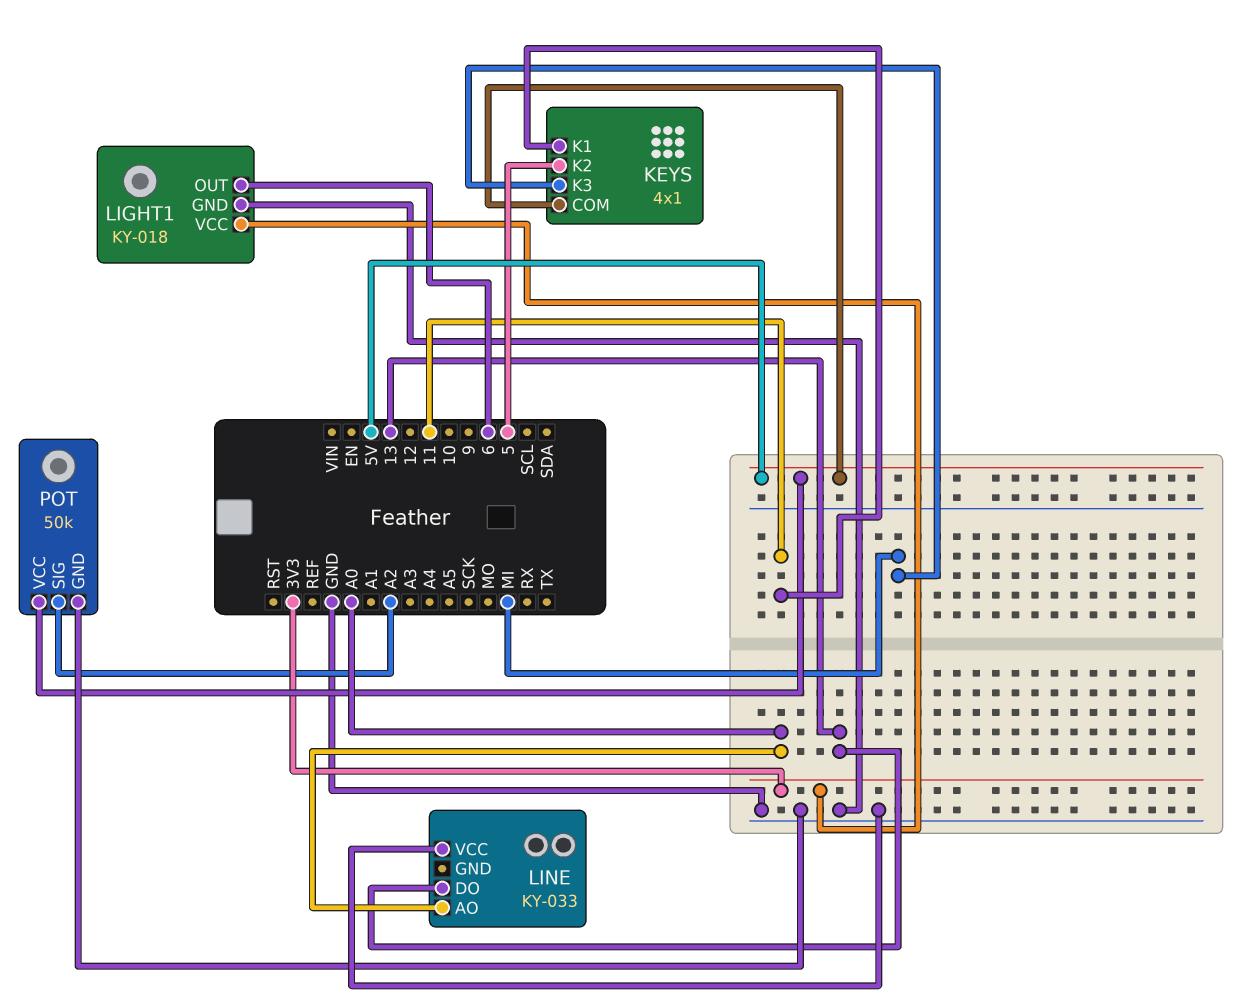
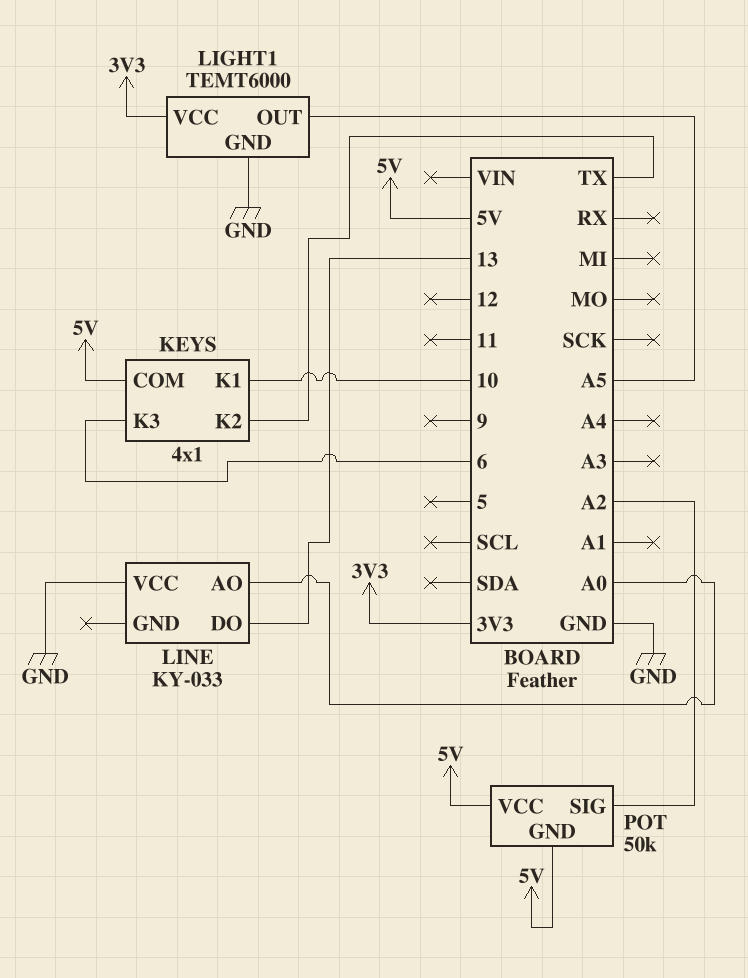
KEYS pin K1: 11 -> 10
KEYS pin K2: 5 -> TX
KEYS pin K3: MI -> 6
LIGHT1: KY-018 -> TEMT6000
LIGHT1 pin OUT: 6 -> A5
POT pin GND: GND -> 5V

